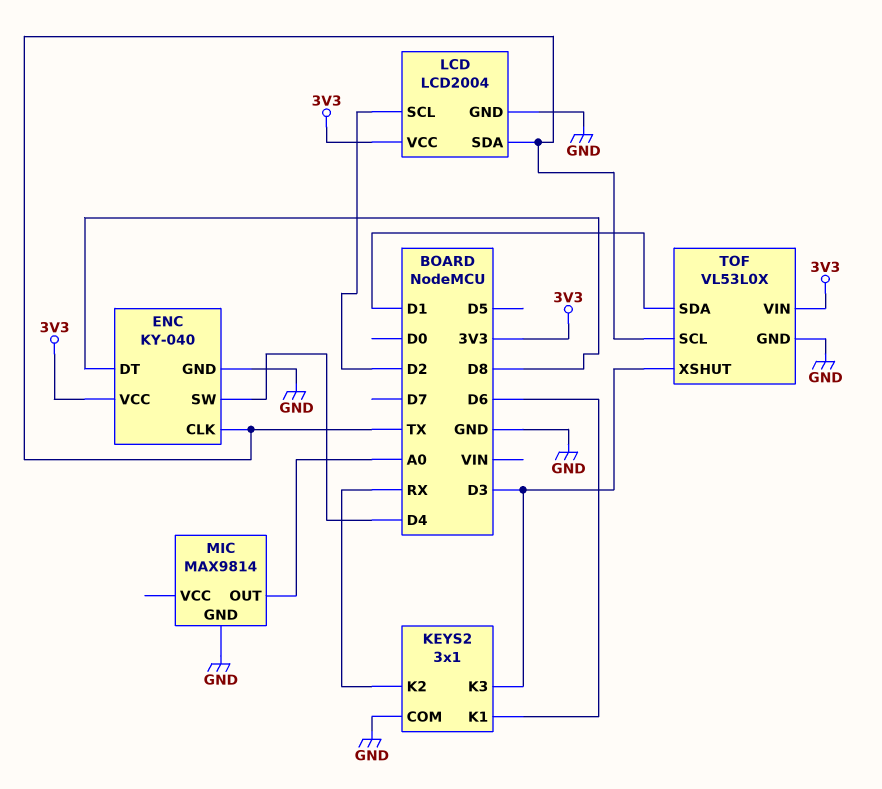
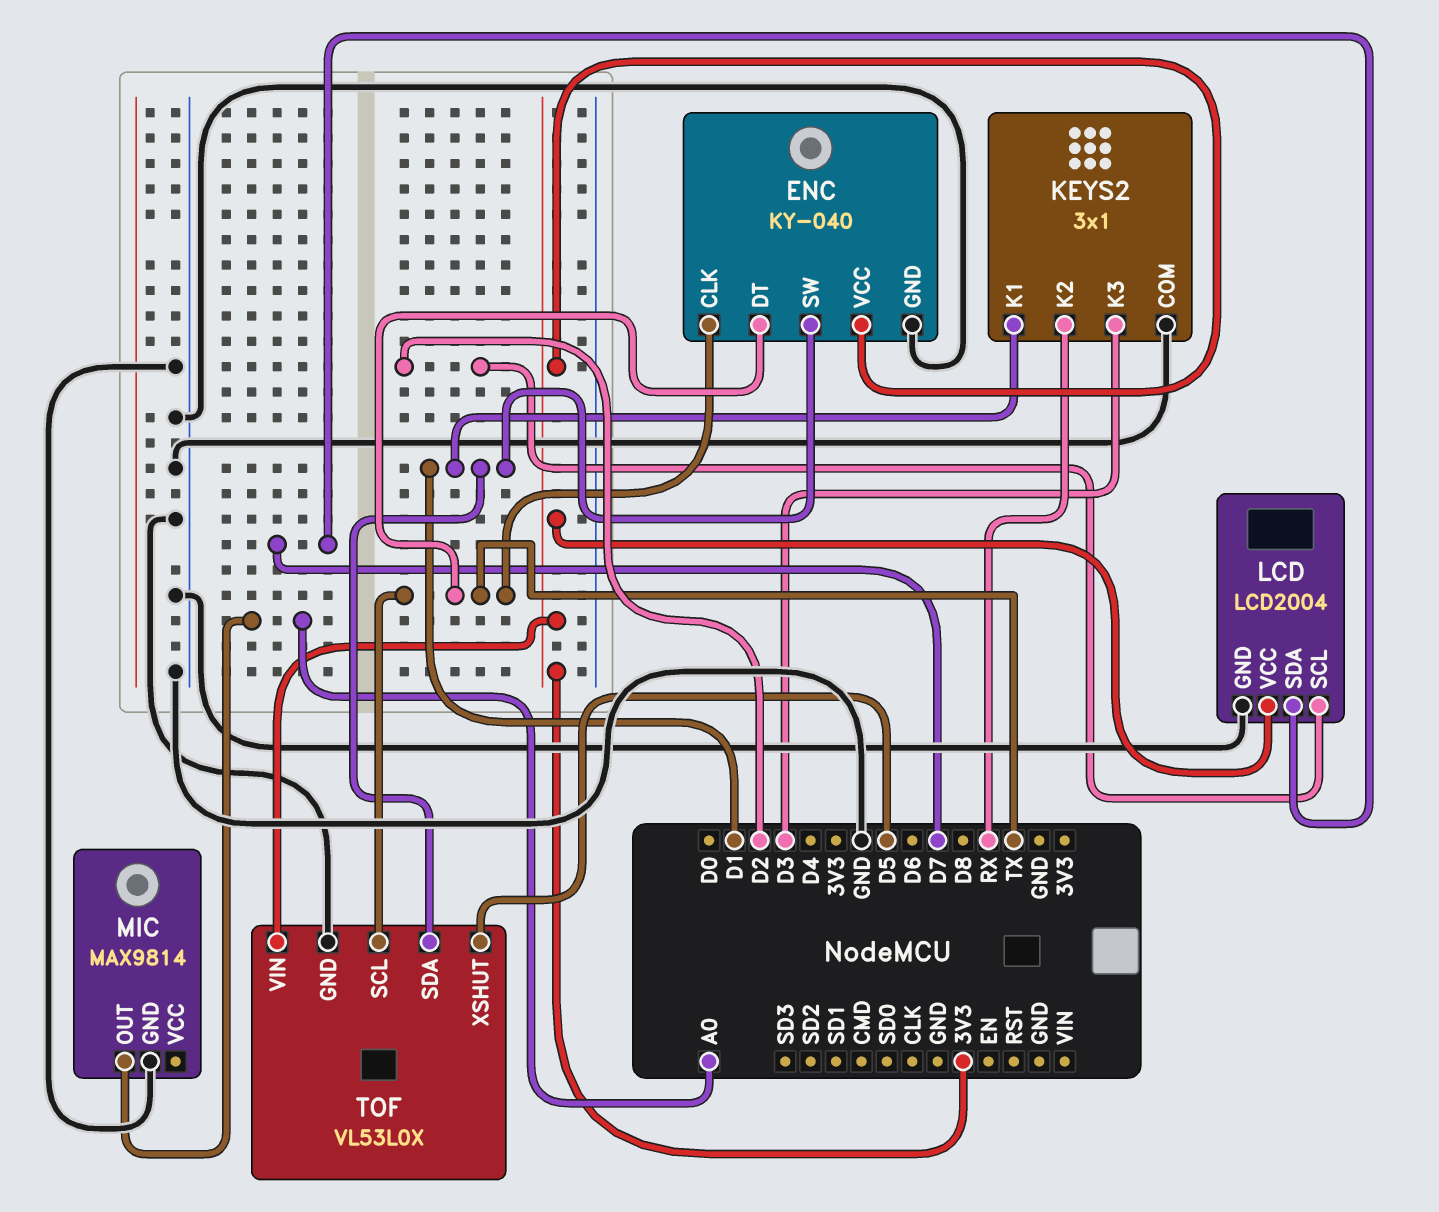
ENC pin DT: D8 -> TX
ENC pin SW: D4 -> D1
KEYS2 pin K1: D6 -> D1
LCD pin SDA: TX -> D7
TOF pin XSHUT: D3 -> D5

